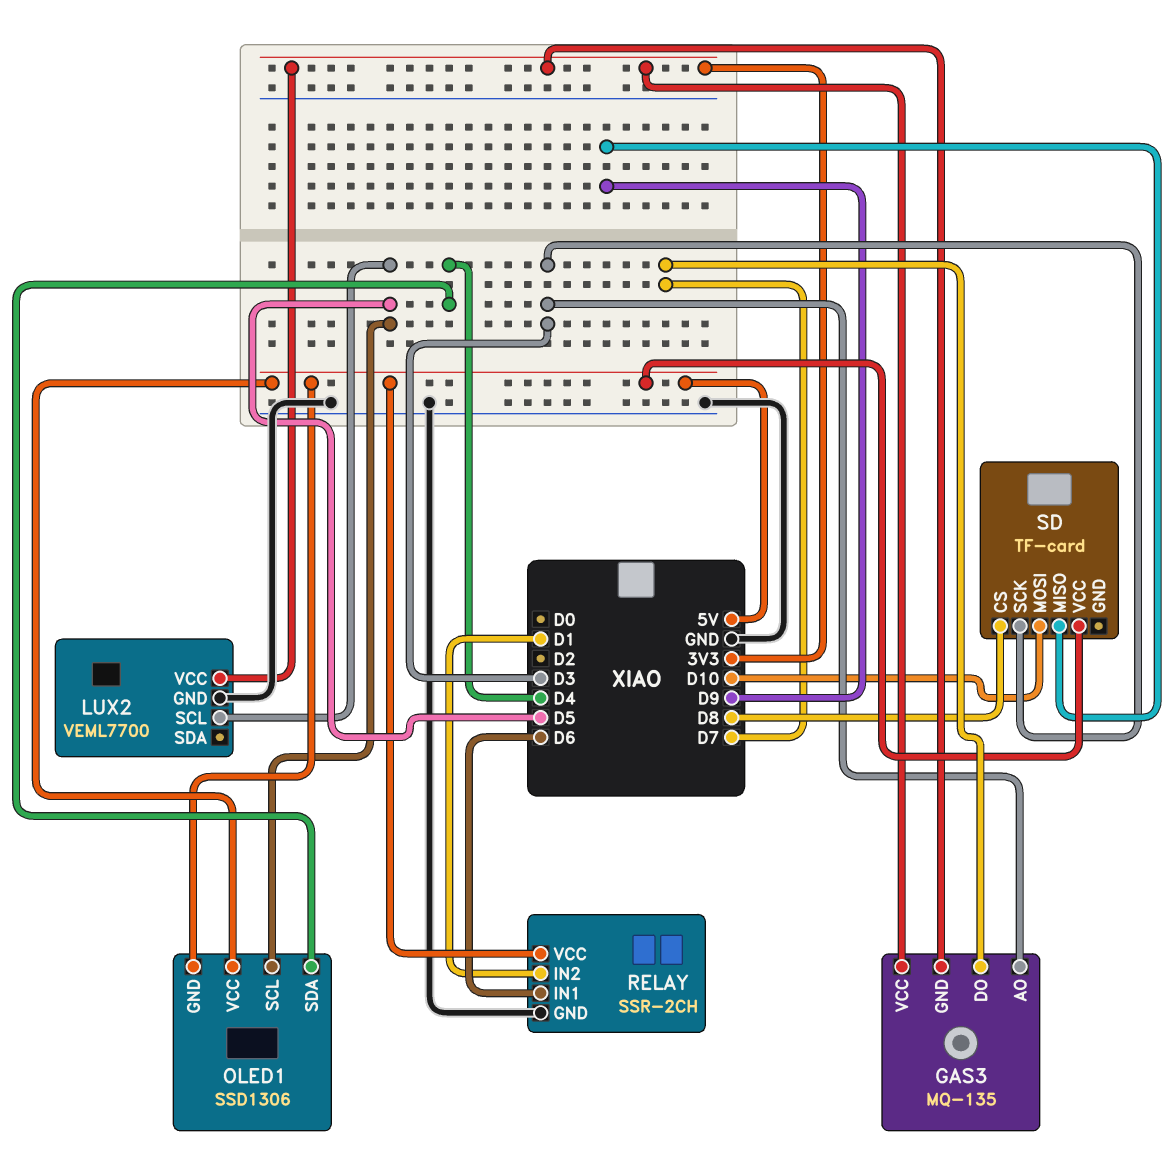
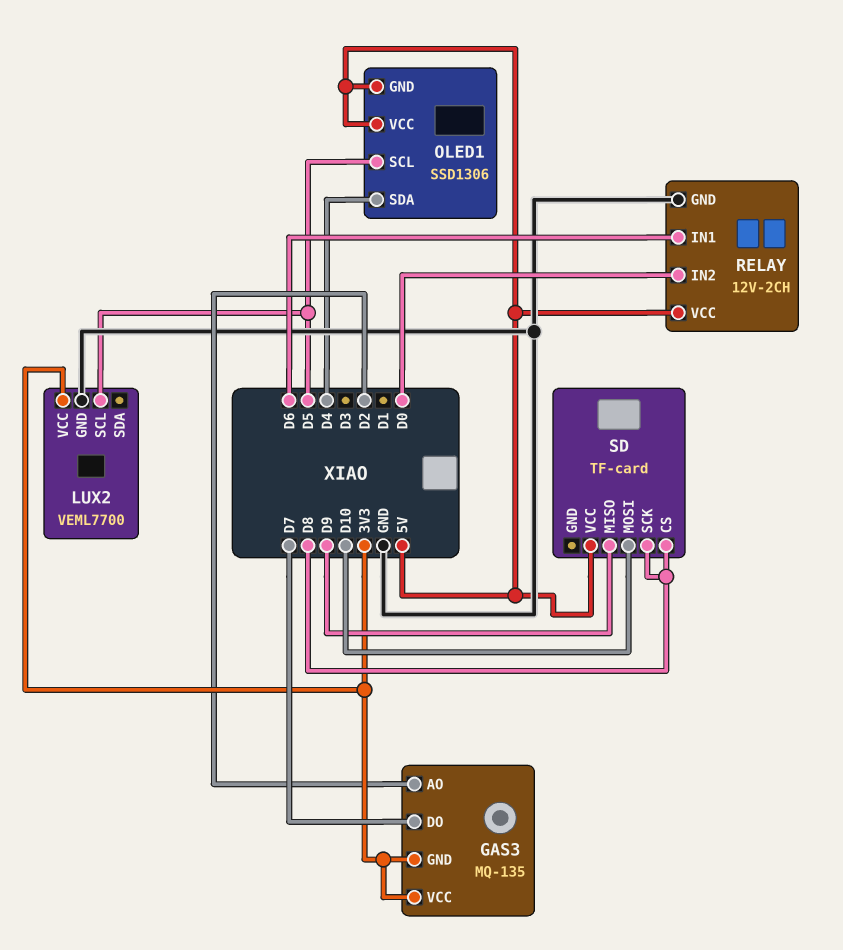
GAS3 pin AO: D3 -> D2
RELAY: SSR-2CH -> 12V-2CH
RELAY pin IN2: D1 -> D0
SD pin SCK: D3 -> D8

